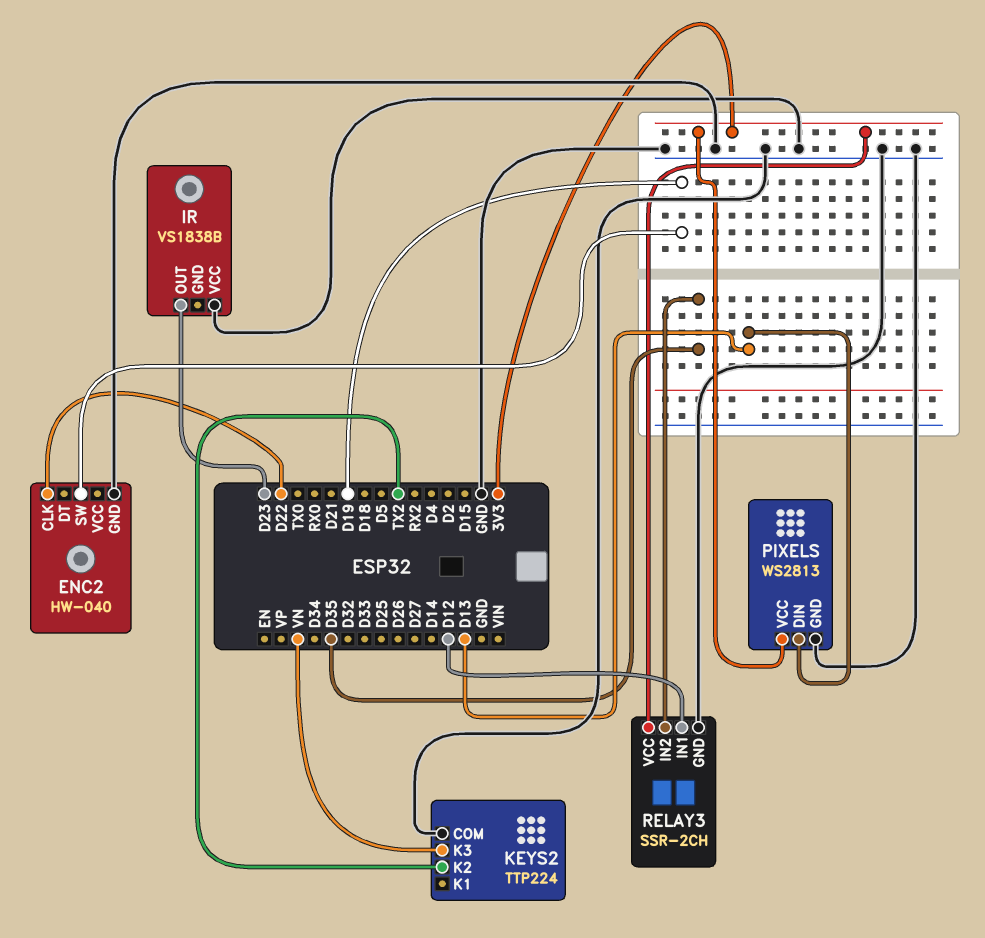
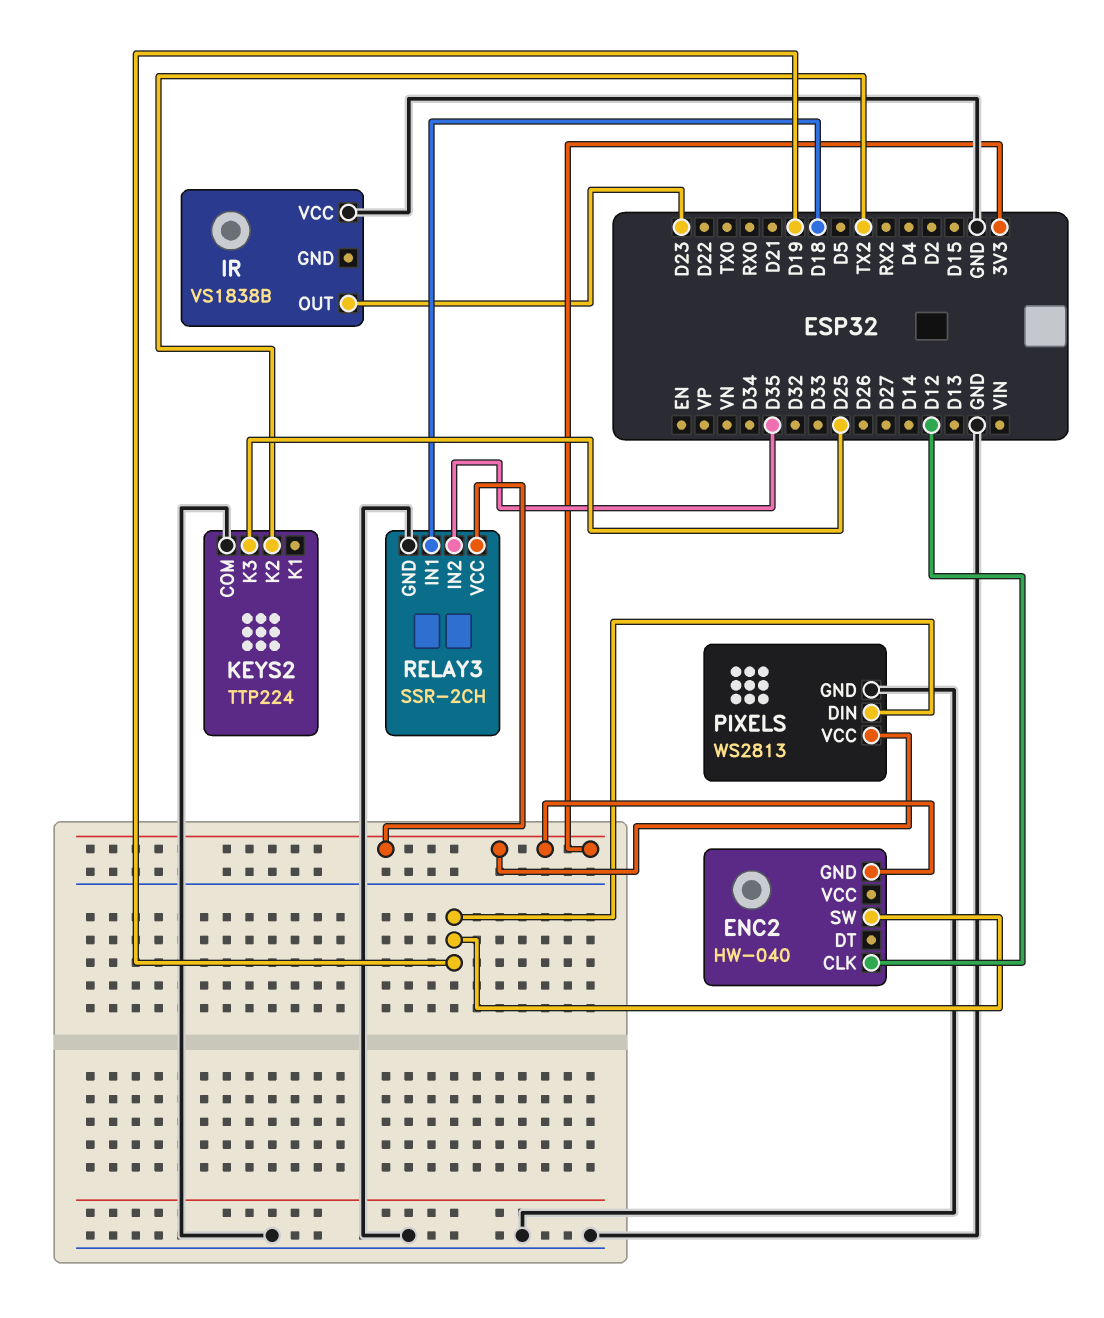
ENC2 pin CLK: D22 -> D12
ENC2 pin GND: GND -> 3V3
KEYS2 pin K3: VN -> D25
PIXELS pin DIN: D13 -> D19
RELAY3 pin IN1: D12 -> D18

